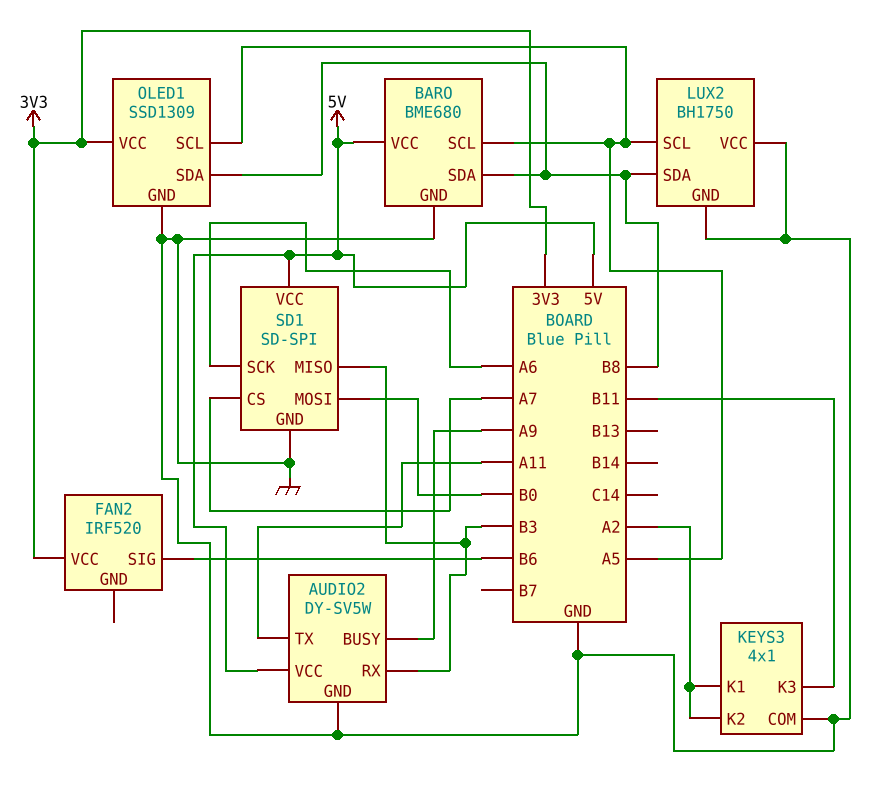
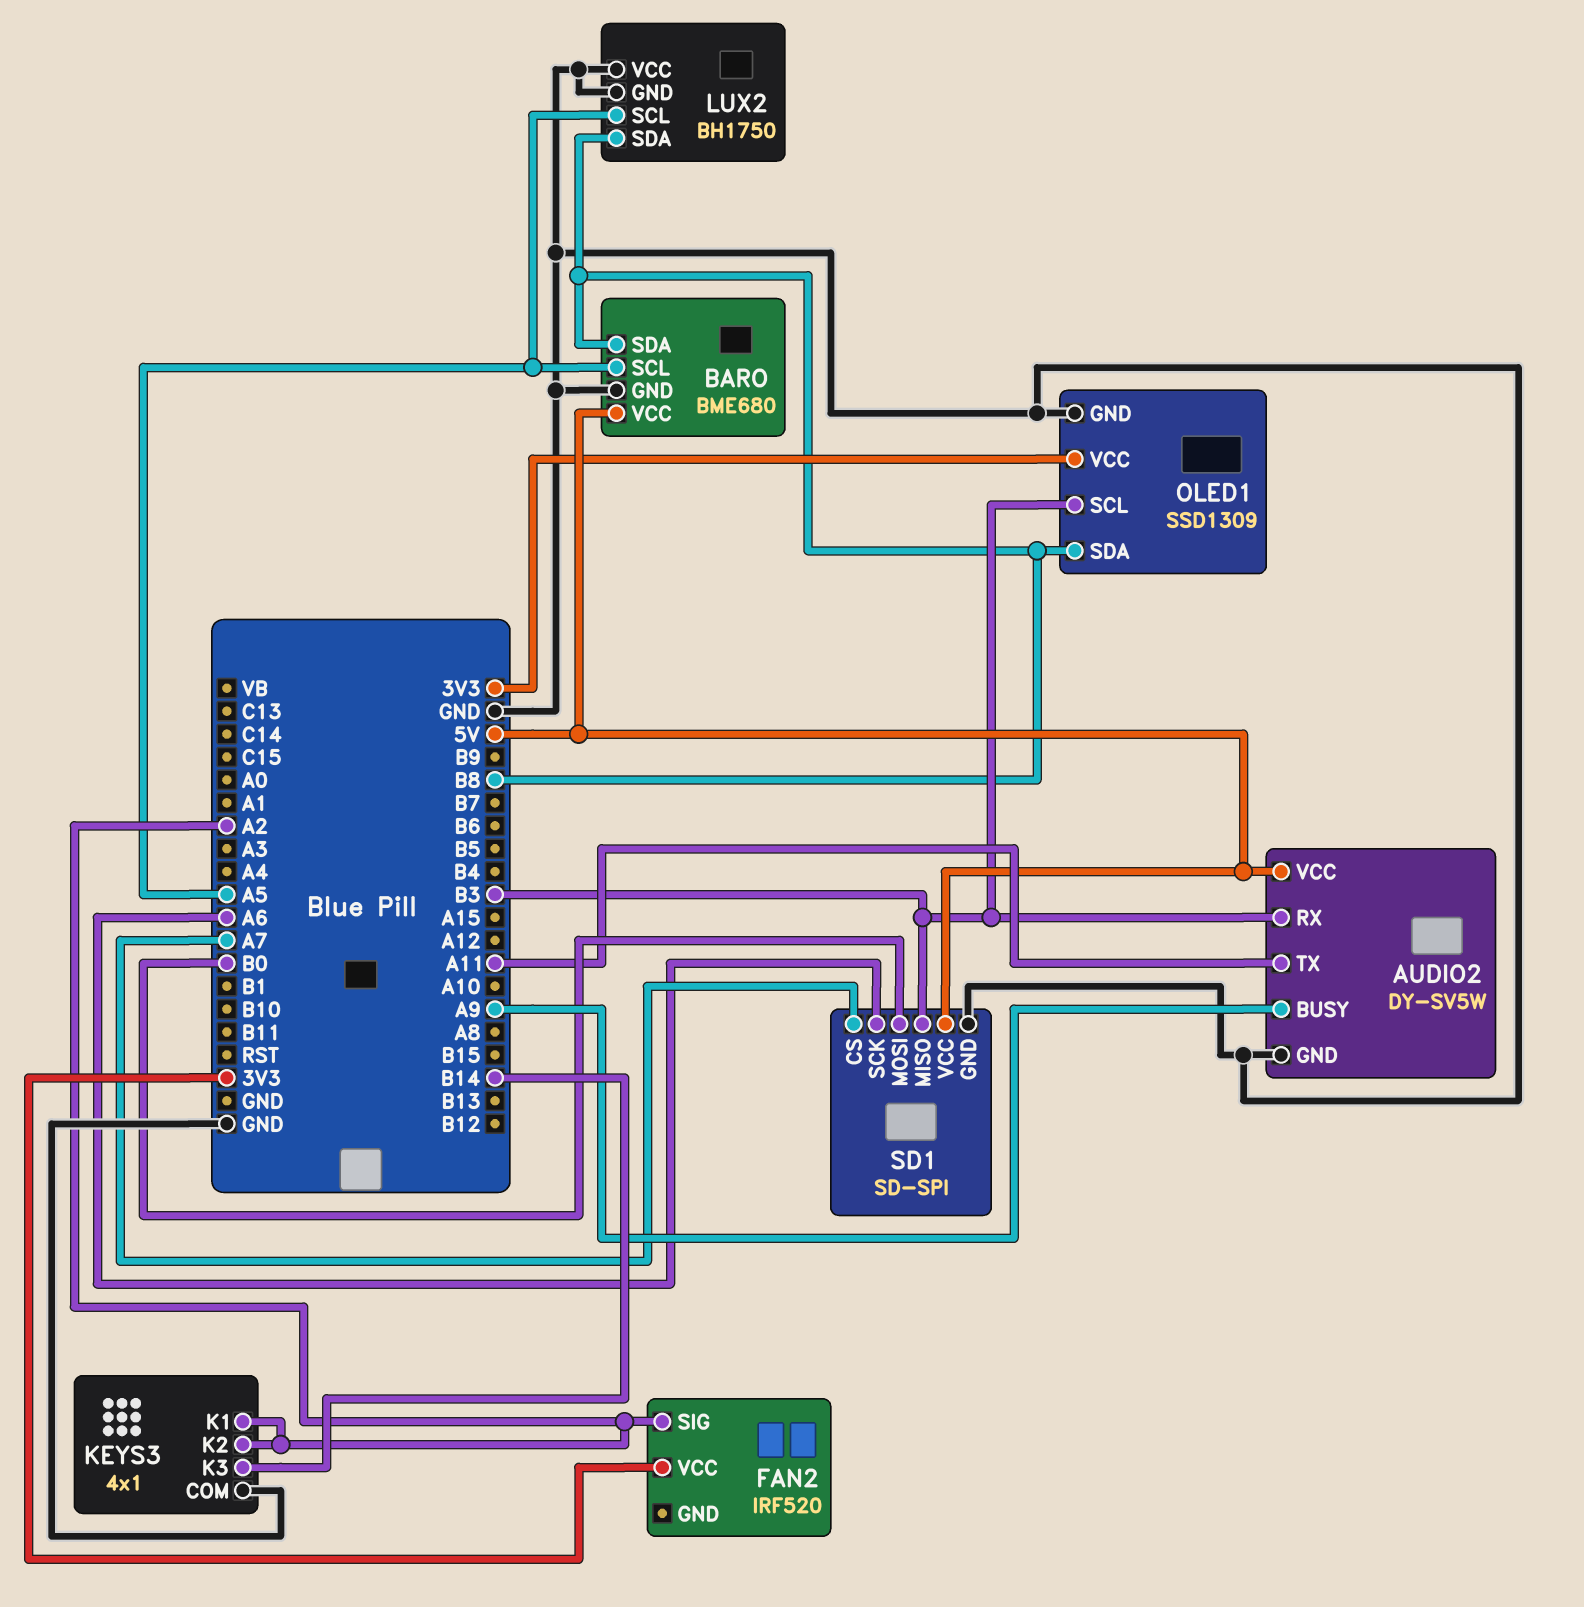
FAN2 pin SIG: B6 -> A2
KEYS3 pin K3: B11 -> B14
OLED1 pin SCL: A5 -> B3

